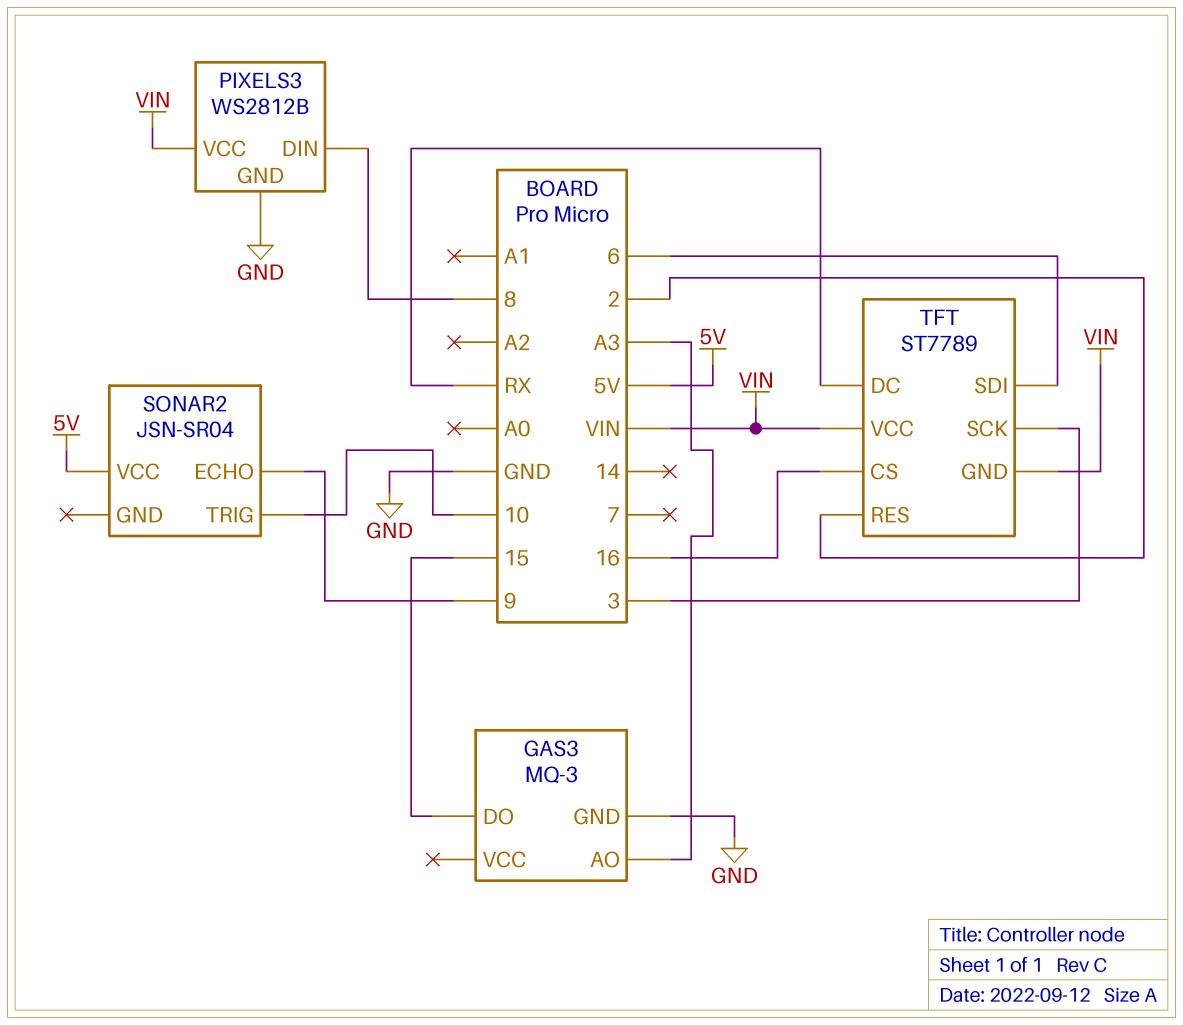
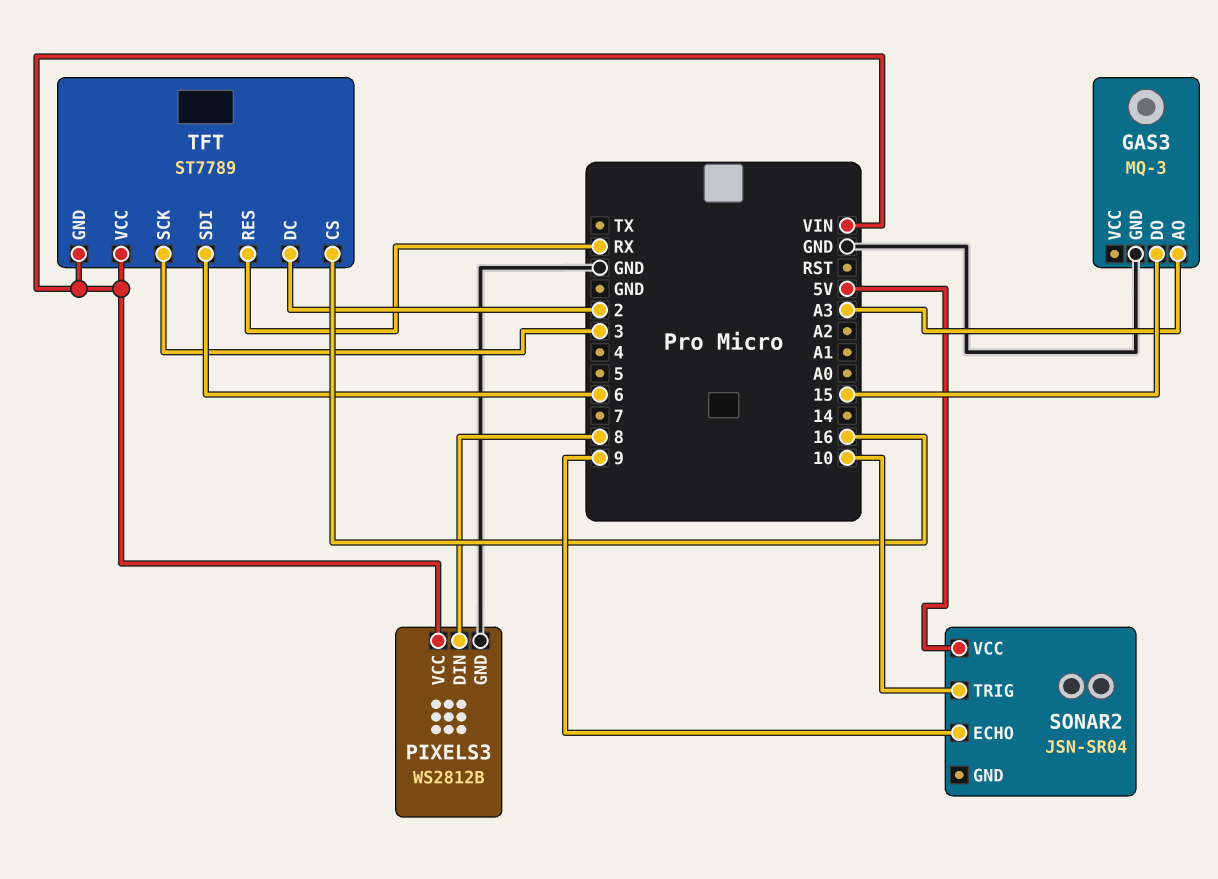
TFT pin DC: RX -> 2
TFT pin RES: 2 -> RX

